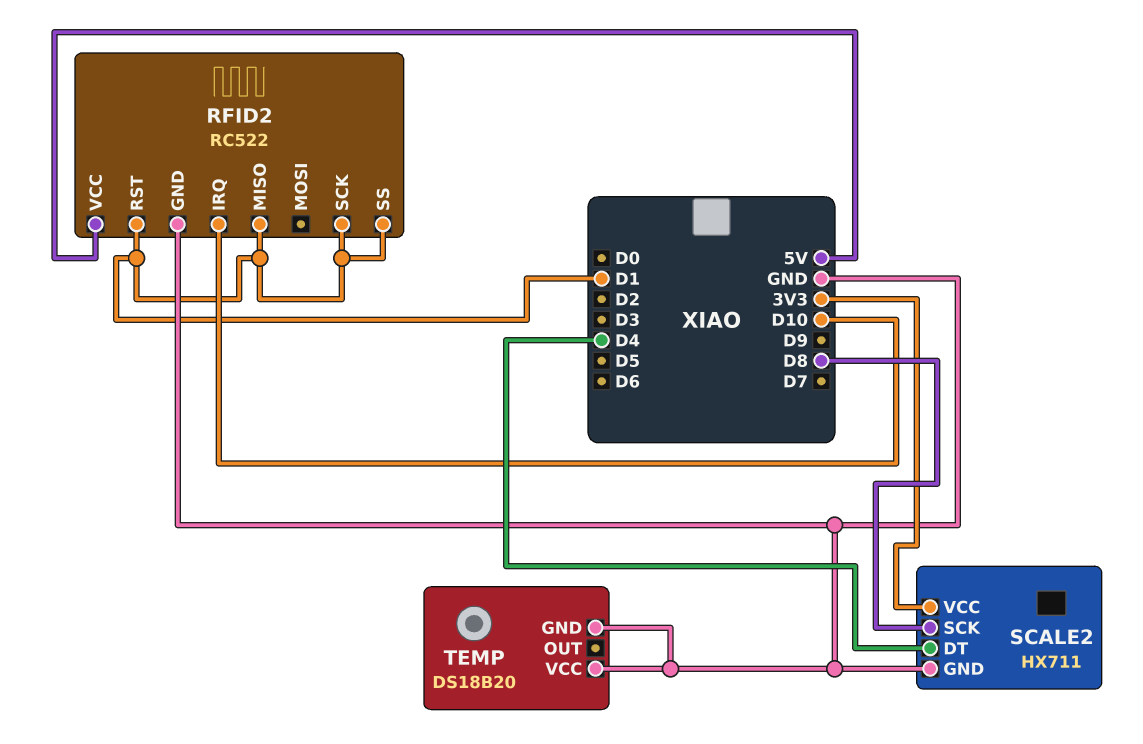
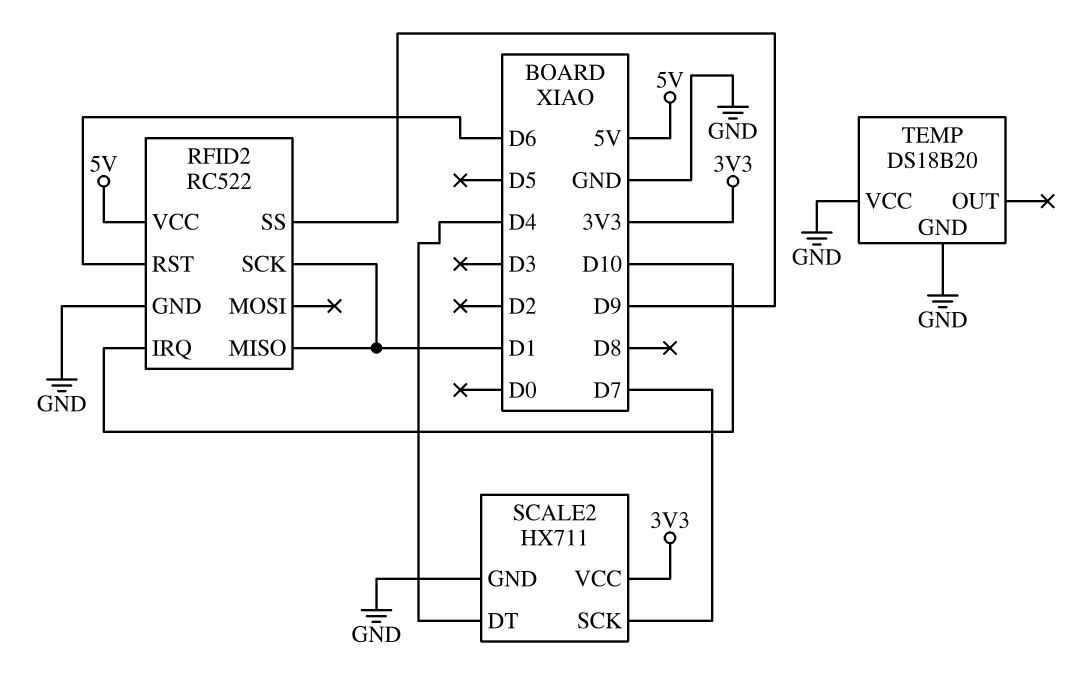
RFID2 pin RST: D1 -> D6
RFID2 pin SS: D1 -> D9
SCALE2 pin SCK: D8 -> D7

